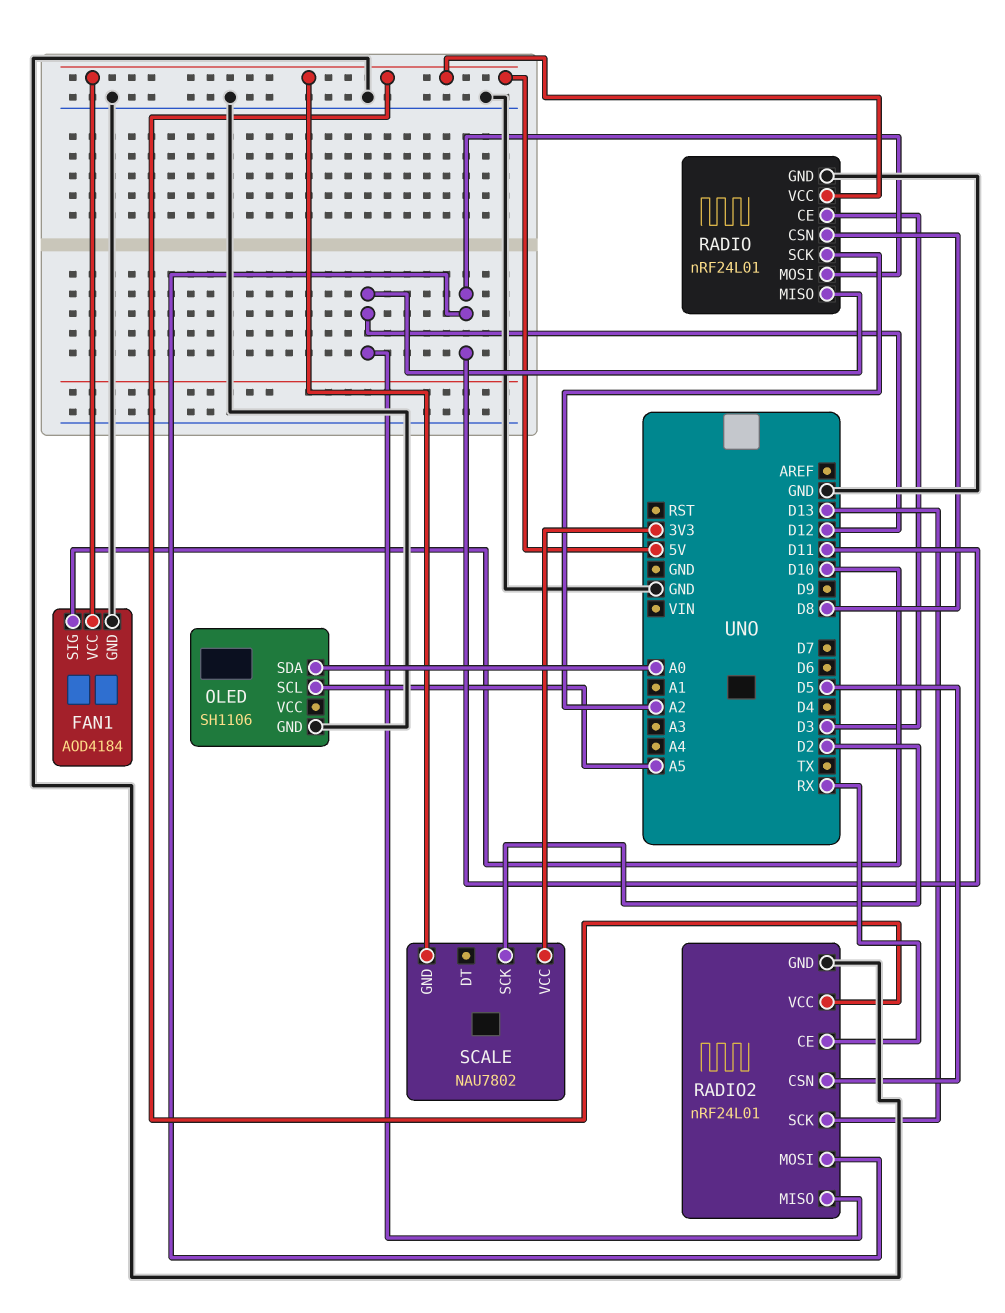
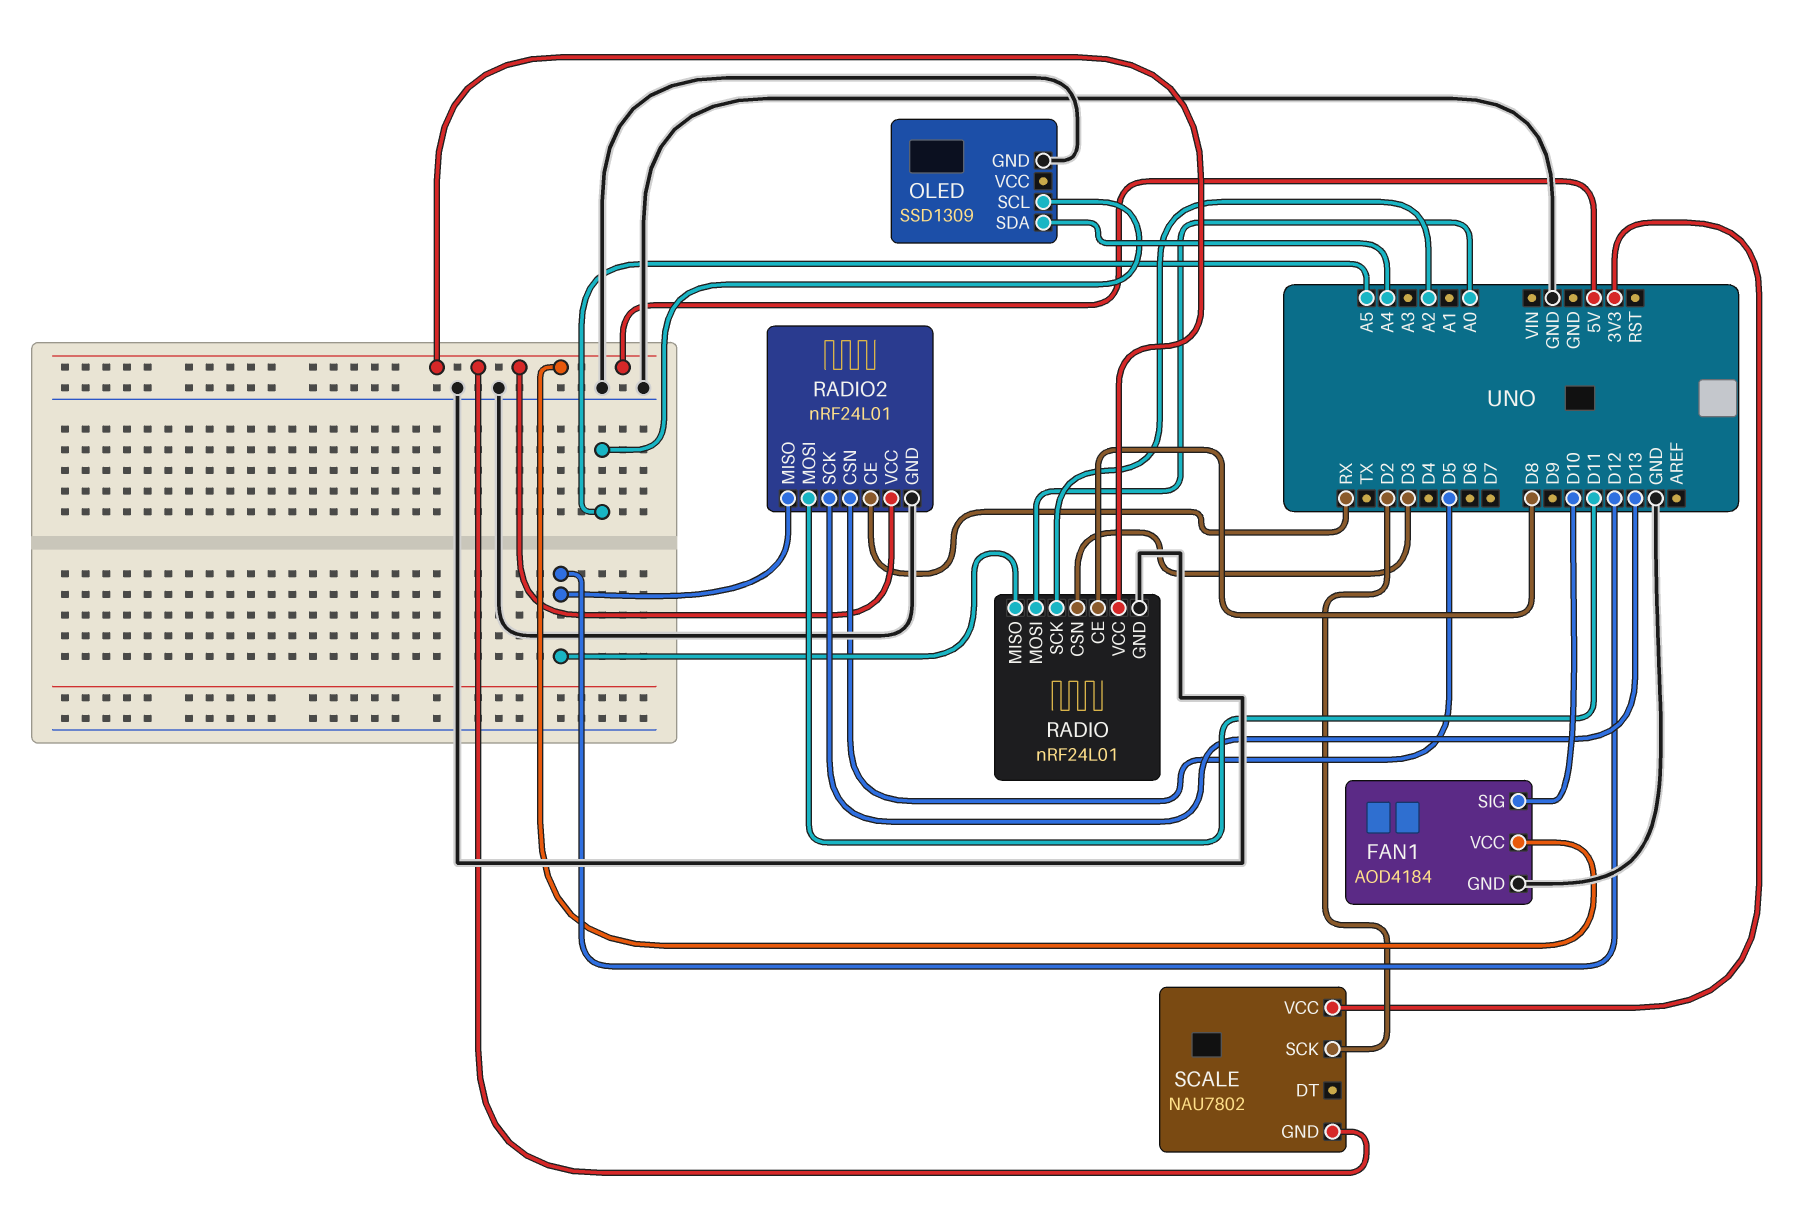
OLED: SH1106 -> SSD1309
OLED pin SDA: A0 -> A4
RADIO pin CE: D3 -> D8
RADIO pin CSN: D8 -> D3
RADIO pin MOSI: D11 -> A0

